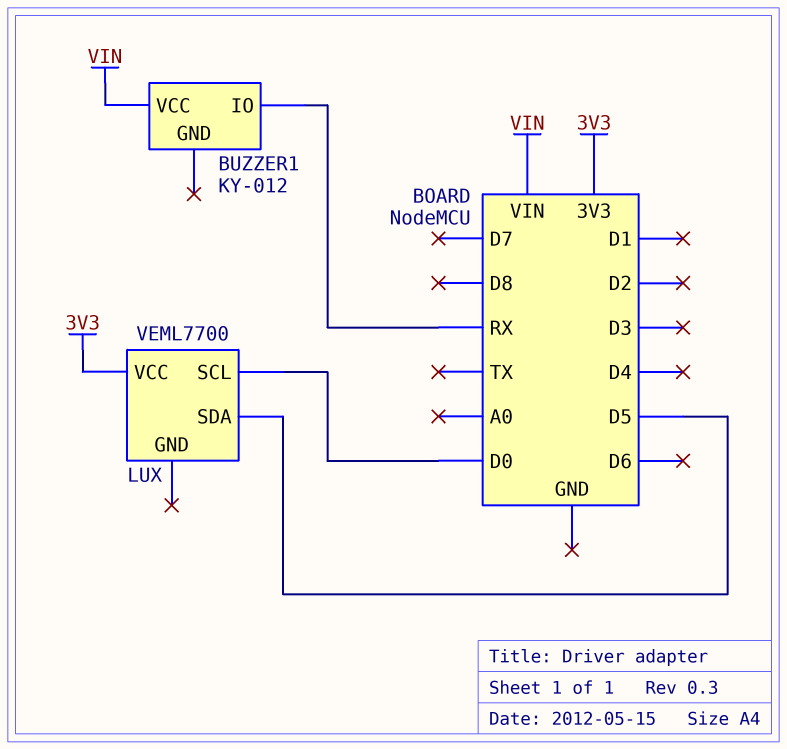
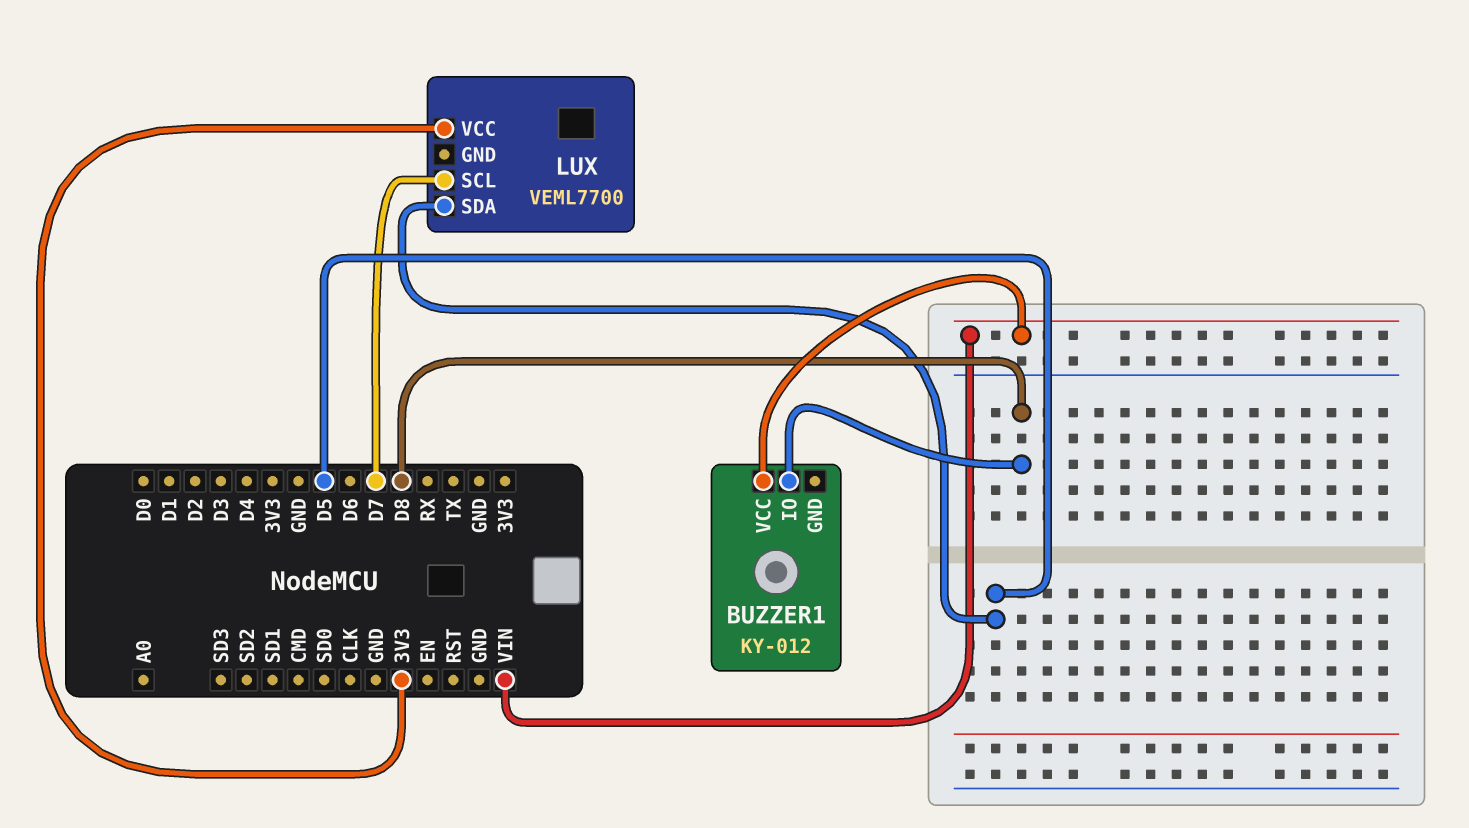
BUZZER1 pin IO: RX -> D8
LUX pin SCL: D0 -> D7

